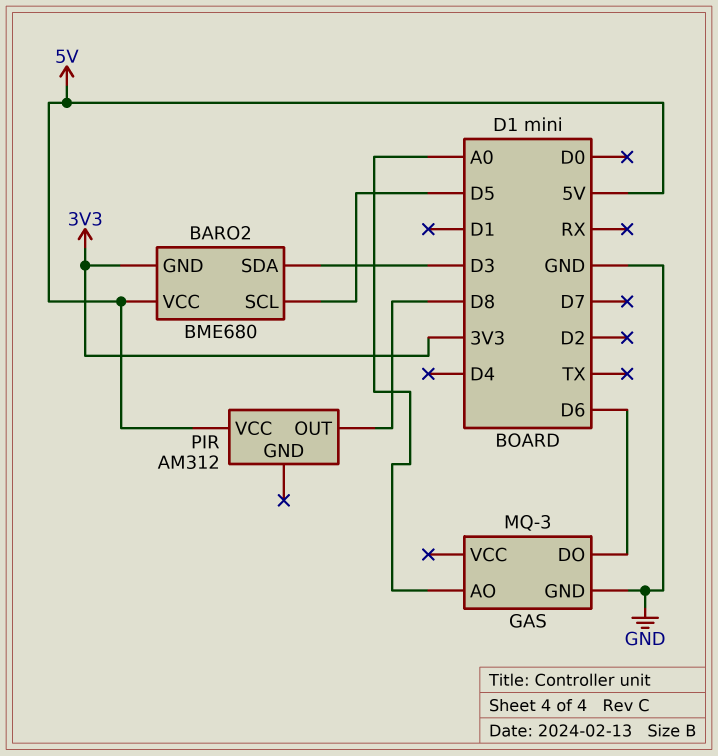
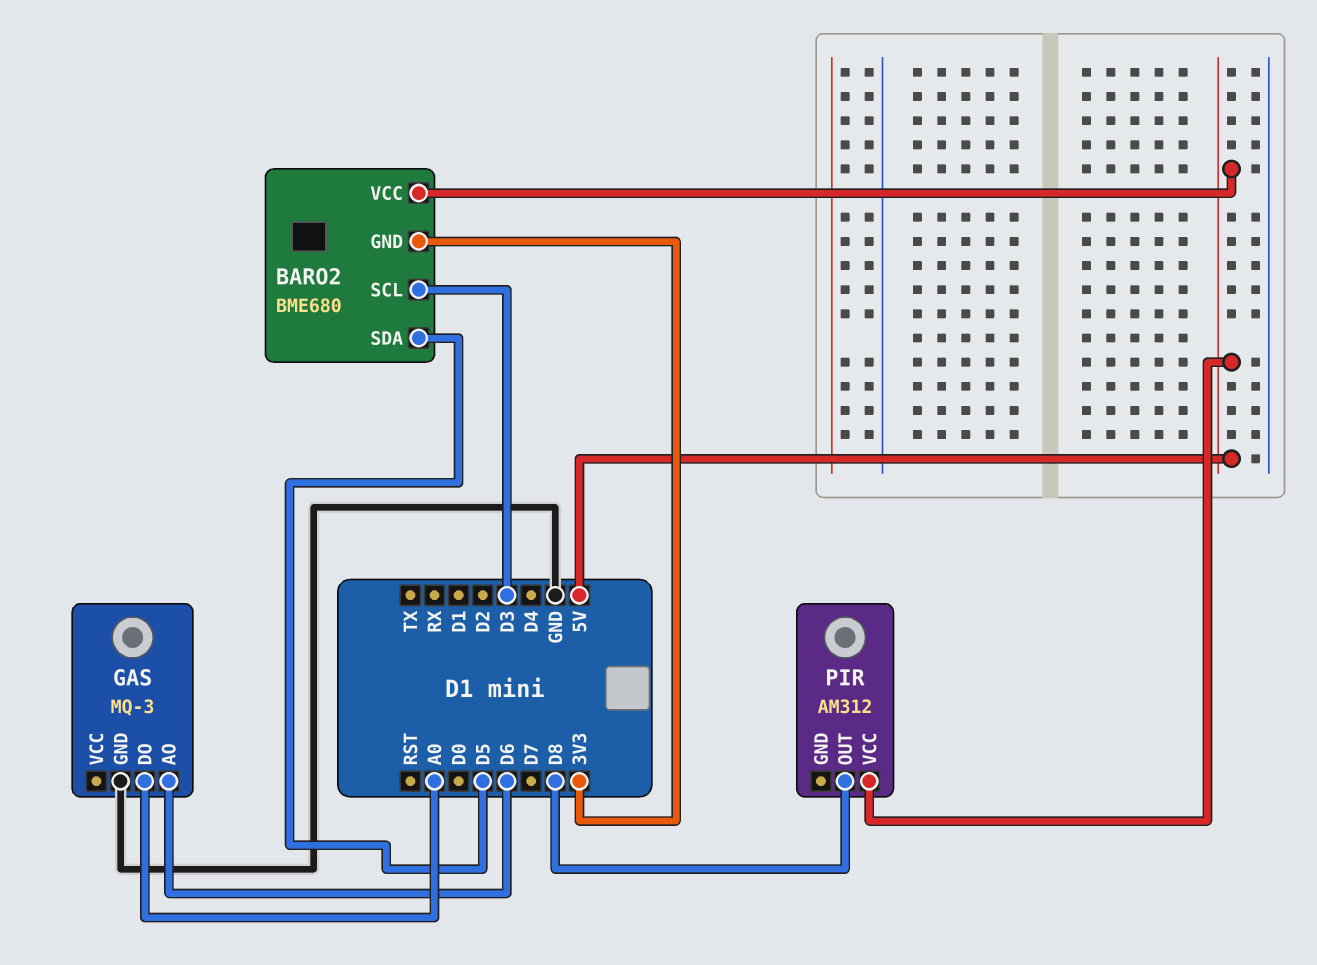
BARO2 pin SCL: D5 -> D3
BARO2 pin SDA: D3 -> D5
GAS pin AO: A0 -> D6
GAS pin DO: D6 -> A0

